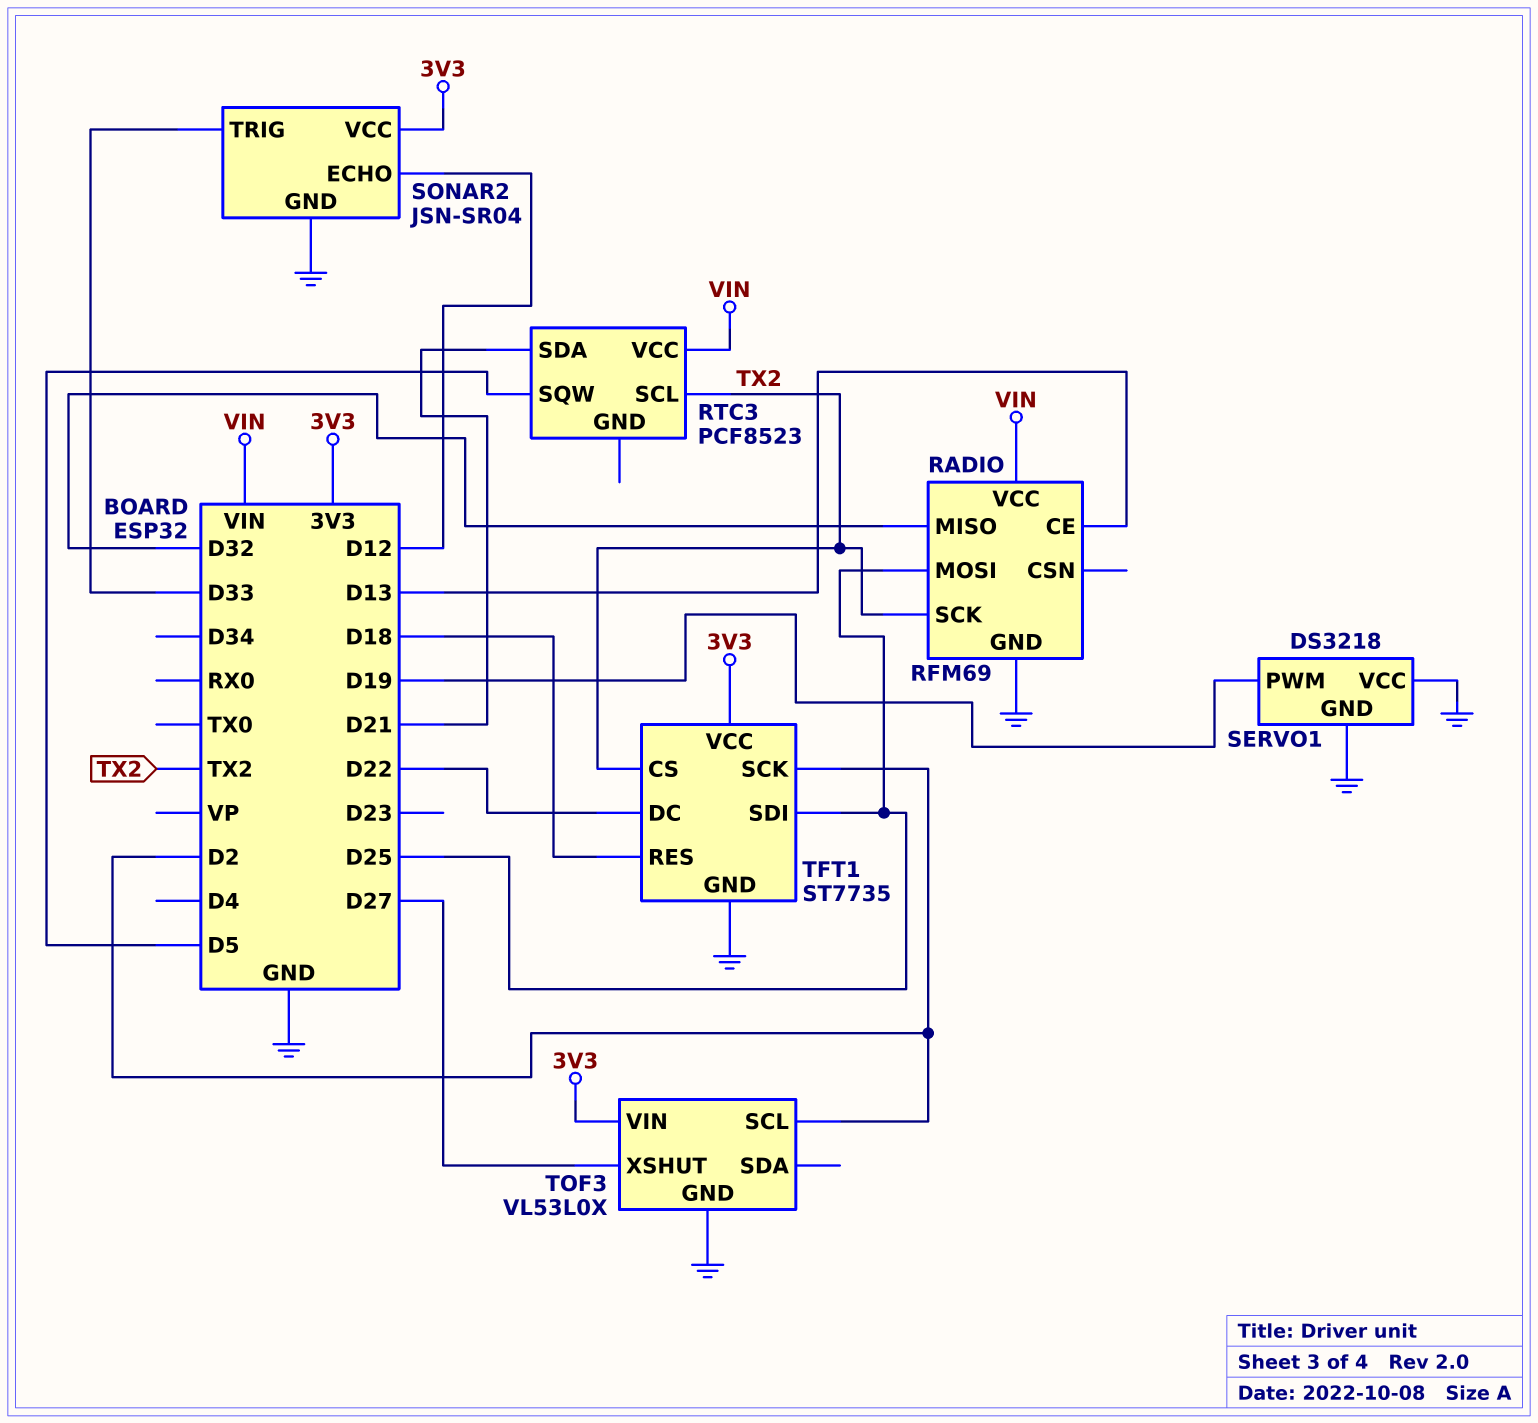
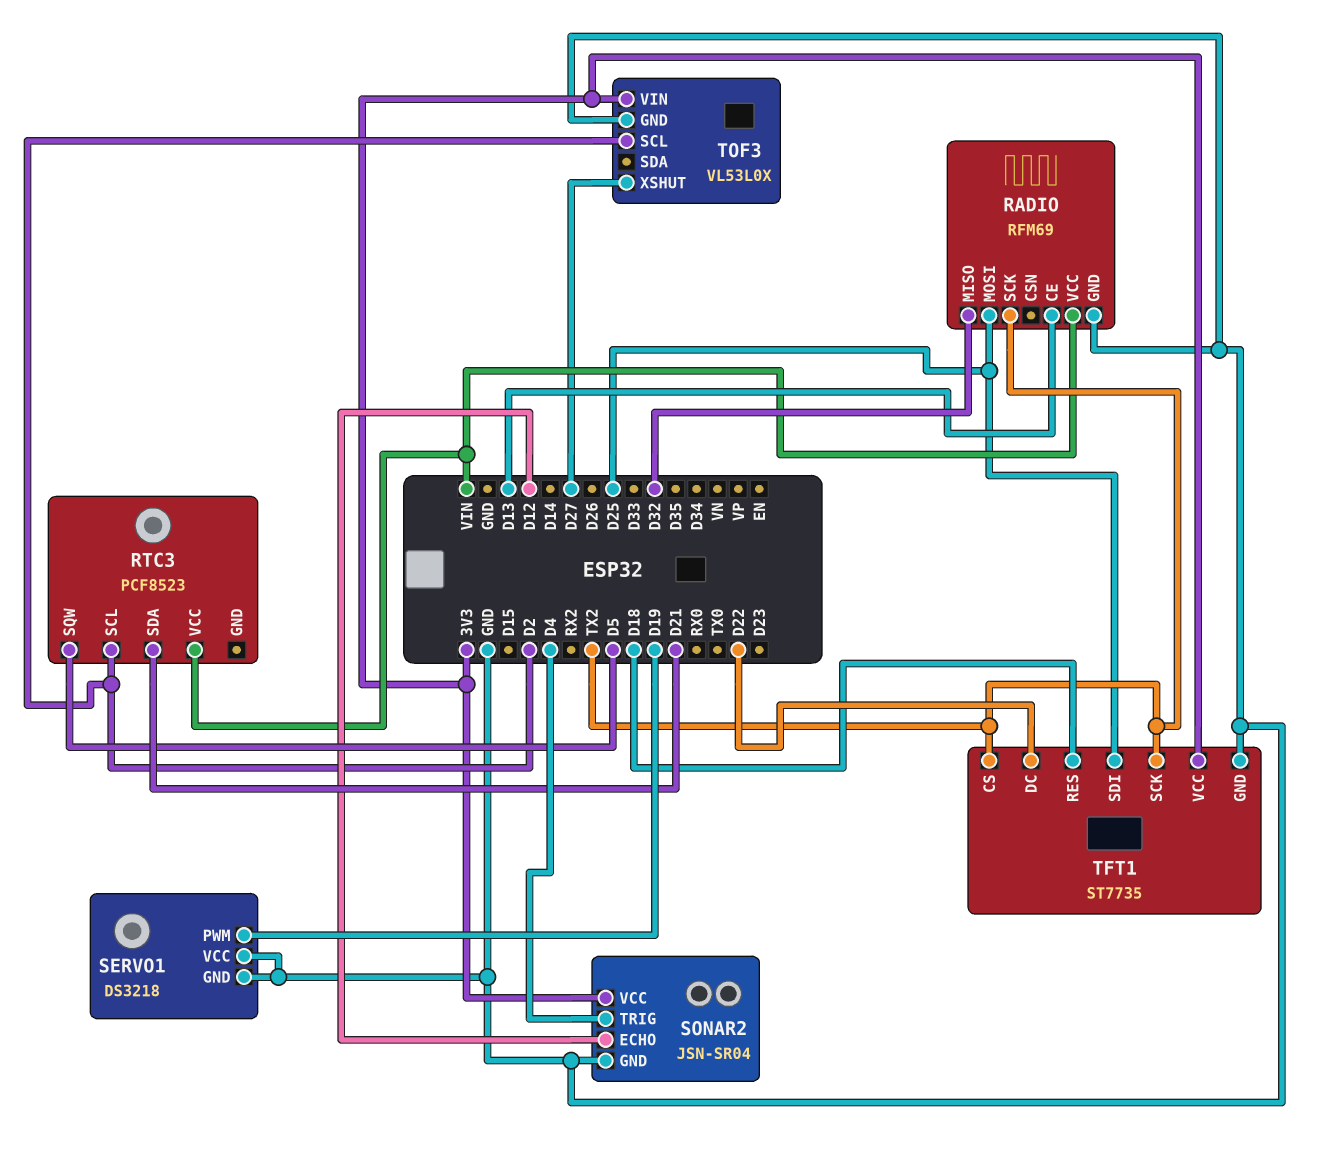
RTC3 pin SCL: TX2 -> D2
SONAR2 pin TRIG: D33 -> D4
TFT1 pin SCK: D2 -> TX2

